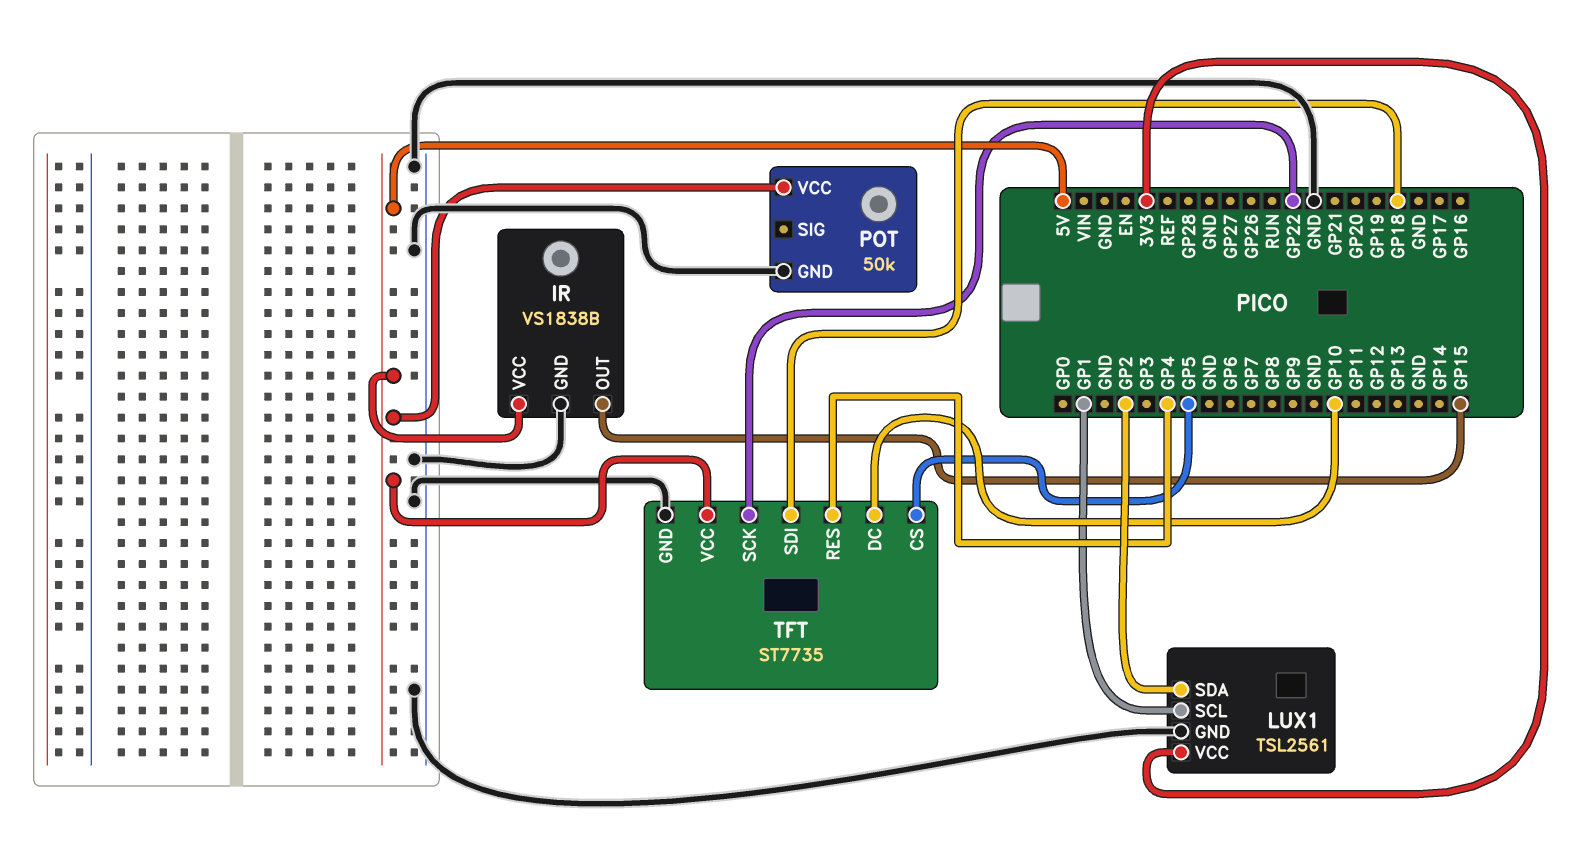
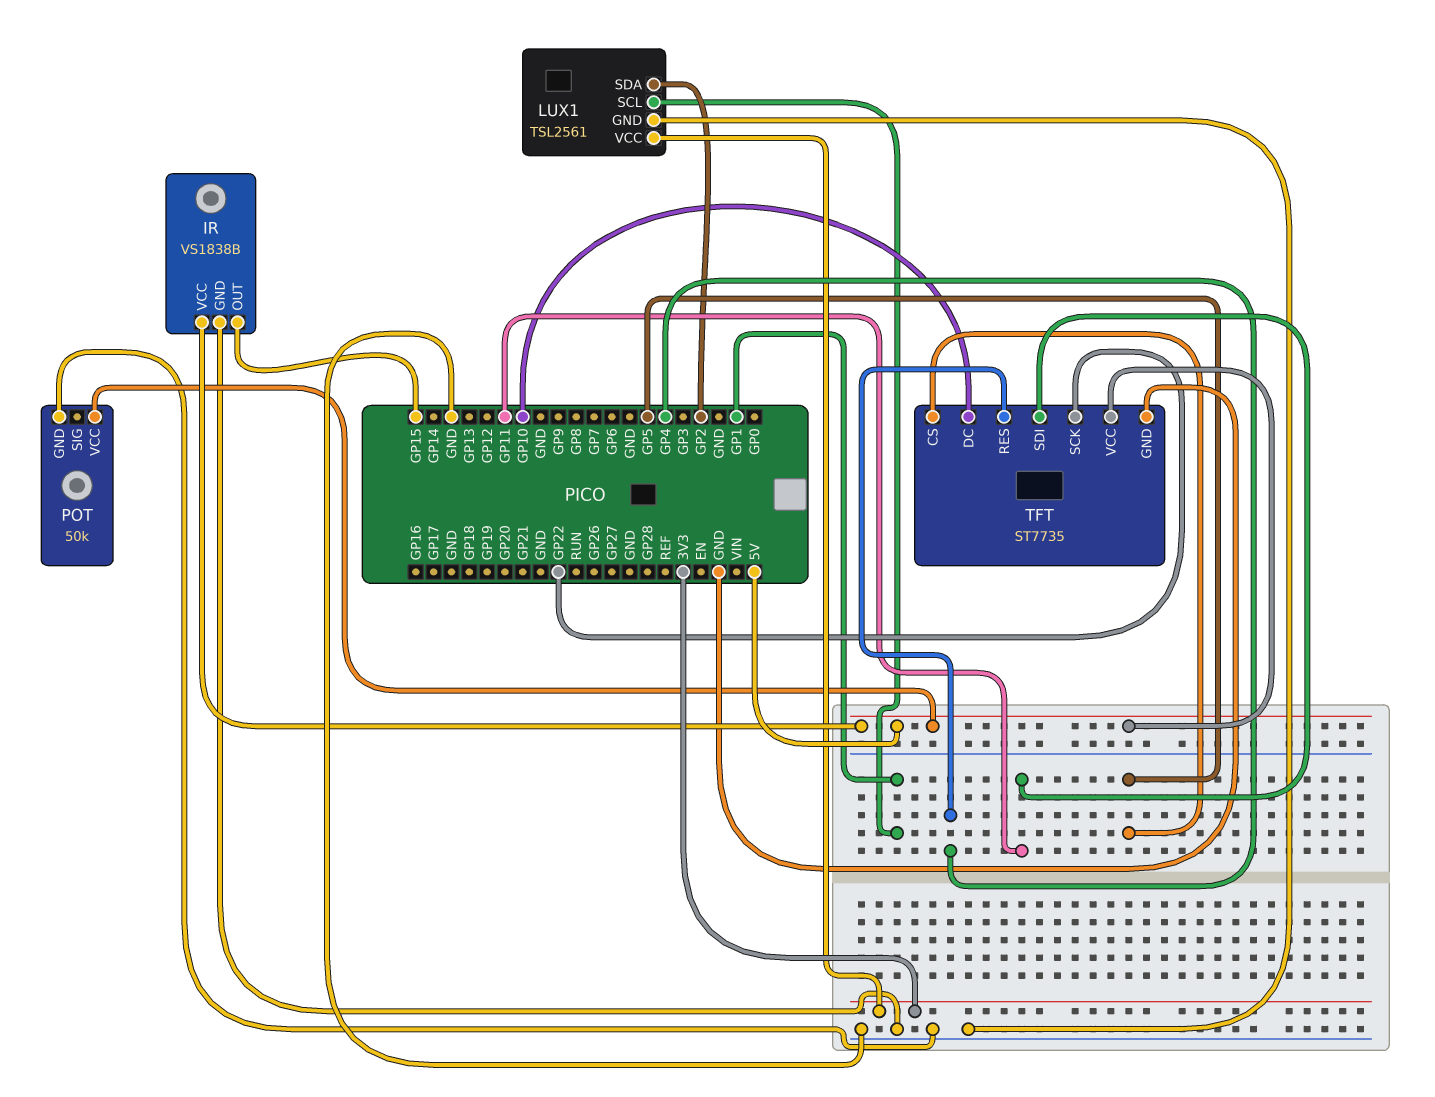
TFT pin SDI: GP18 -> GP11

